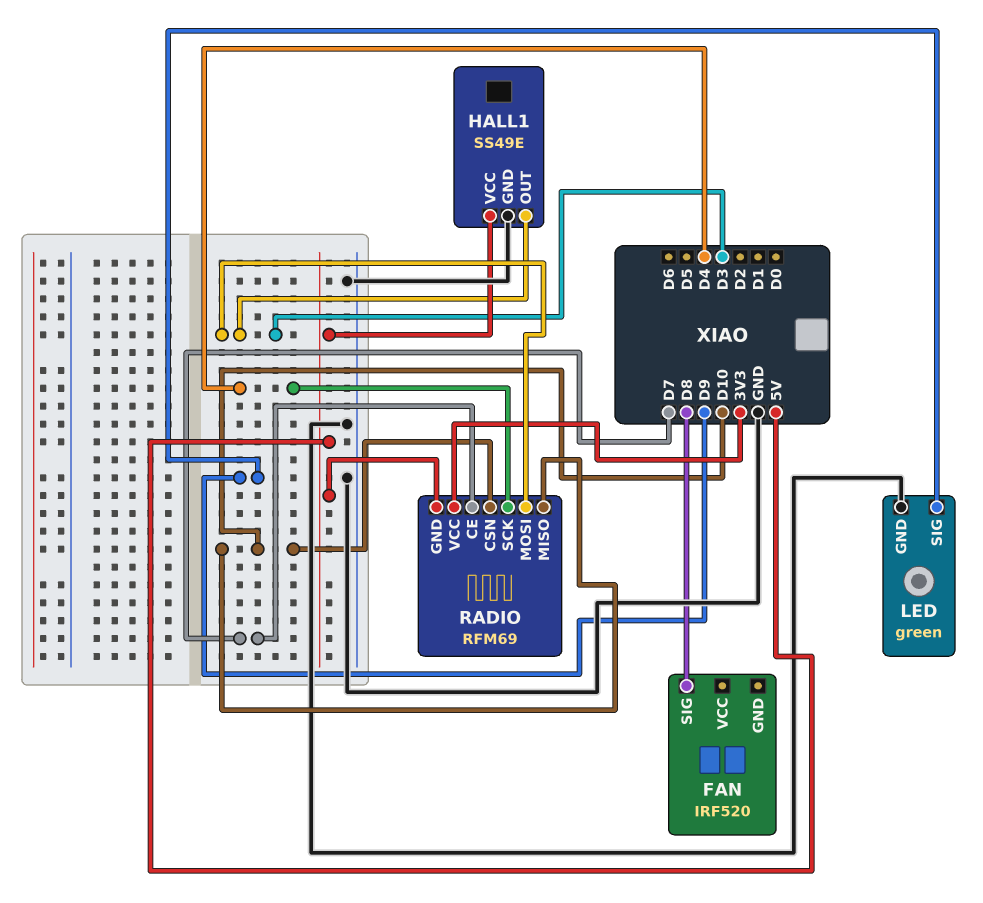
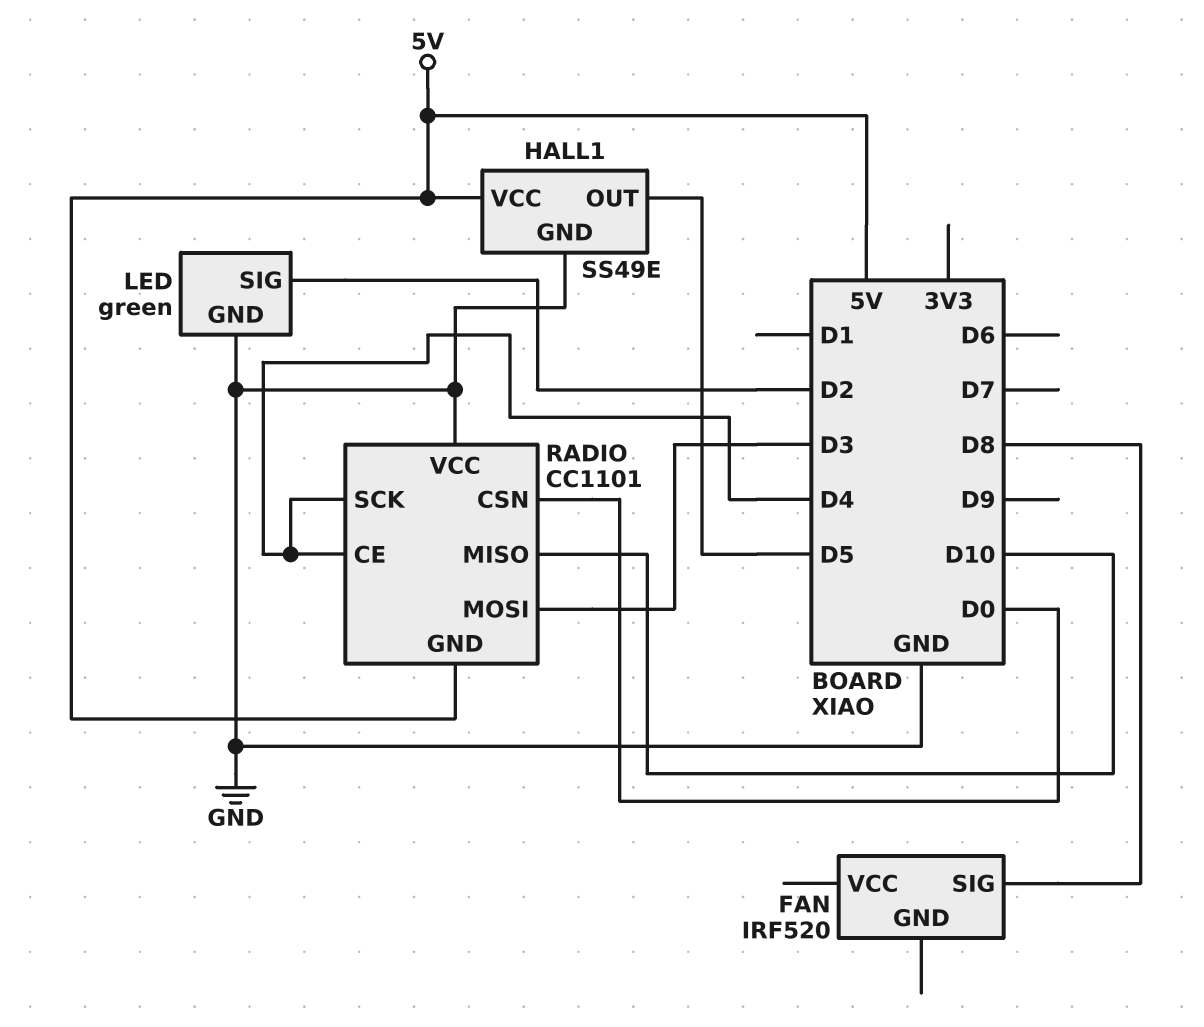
HALL1 pin OUT: D3 -> D5
LED pin SIG: D9 -> D2
RADIO: RFM69 -> CC1101
RADIO pin CE: D7 -> D4
RADIO pin CSN: D10 -> D0
RADIO pin VCC: 3V3 -> GND

